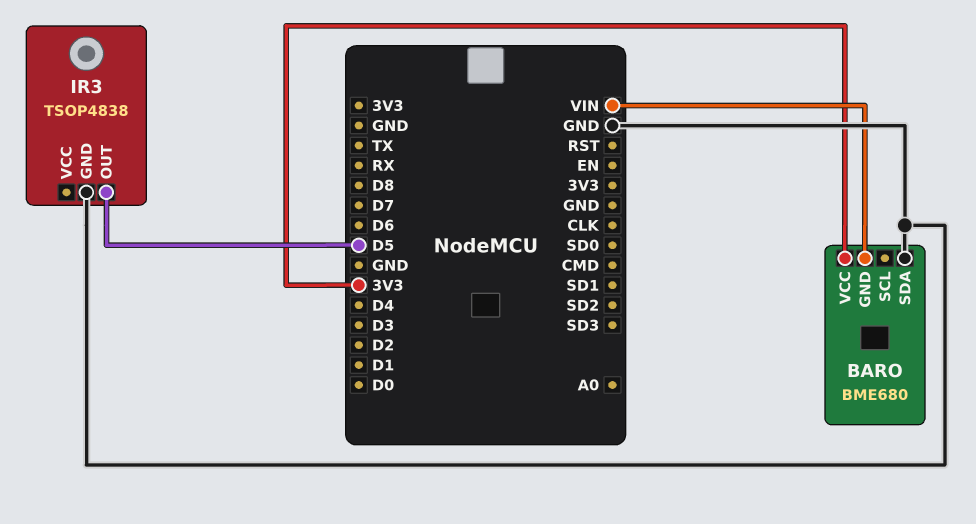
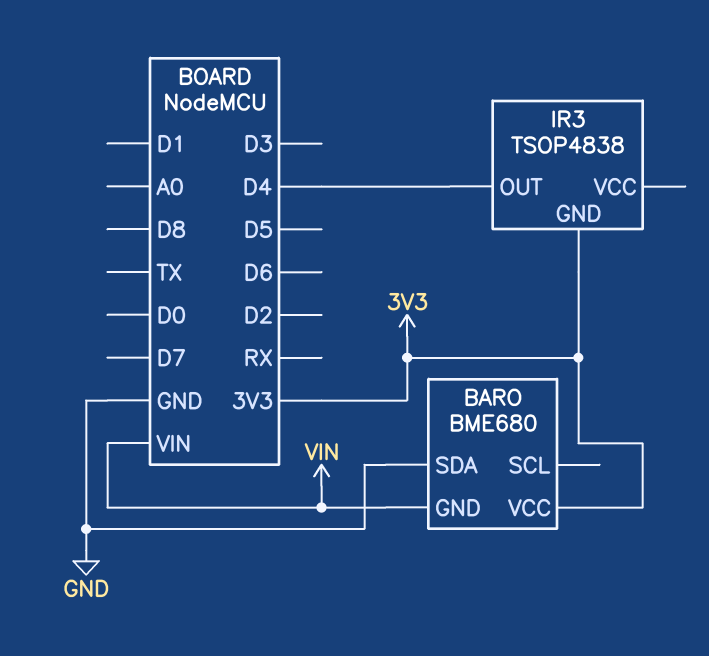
IR3 pin GND: GND -> 3V3
IR3 pin OUT: D5 -> D4

